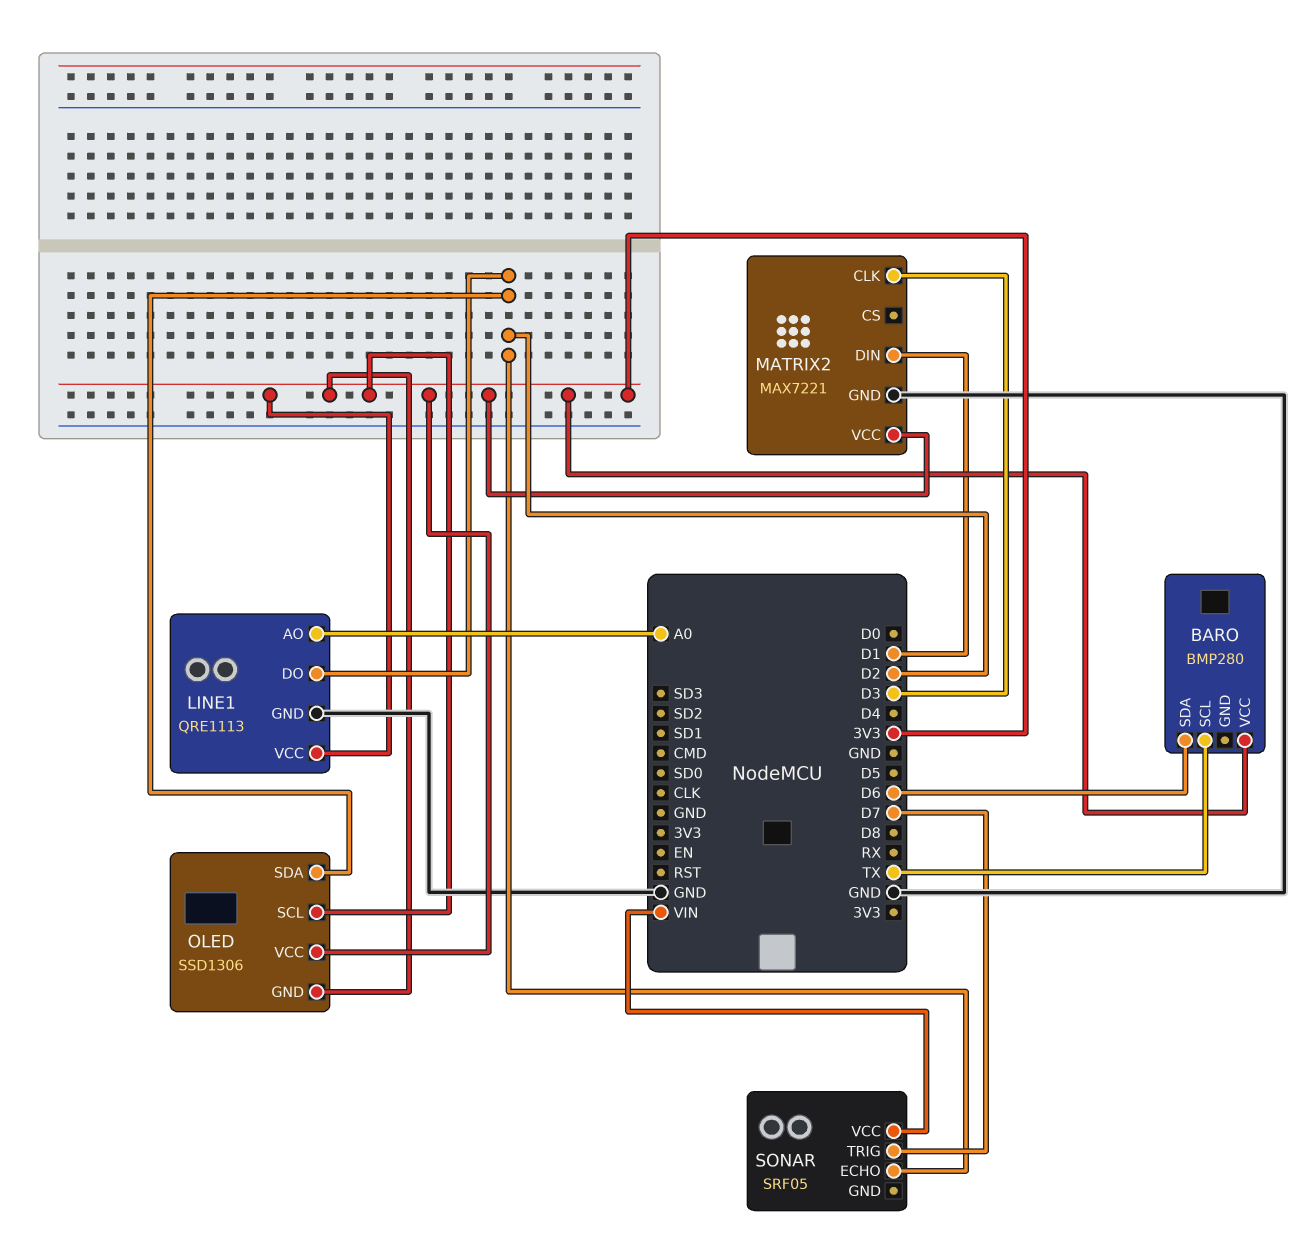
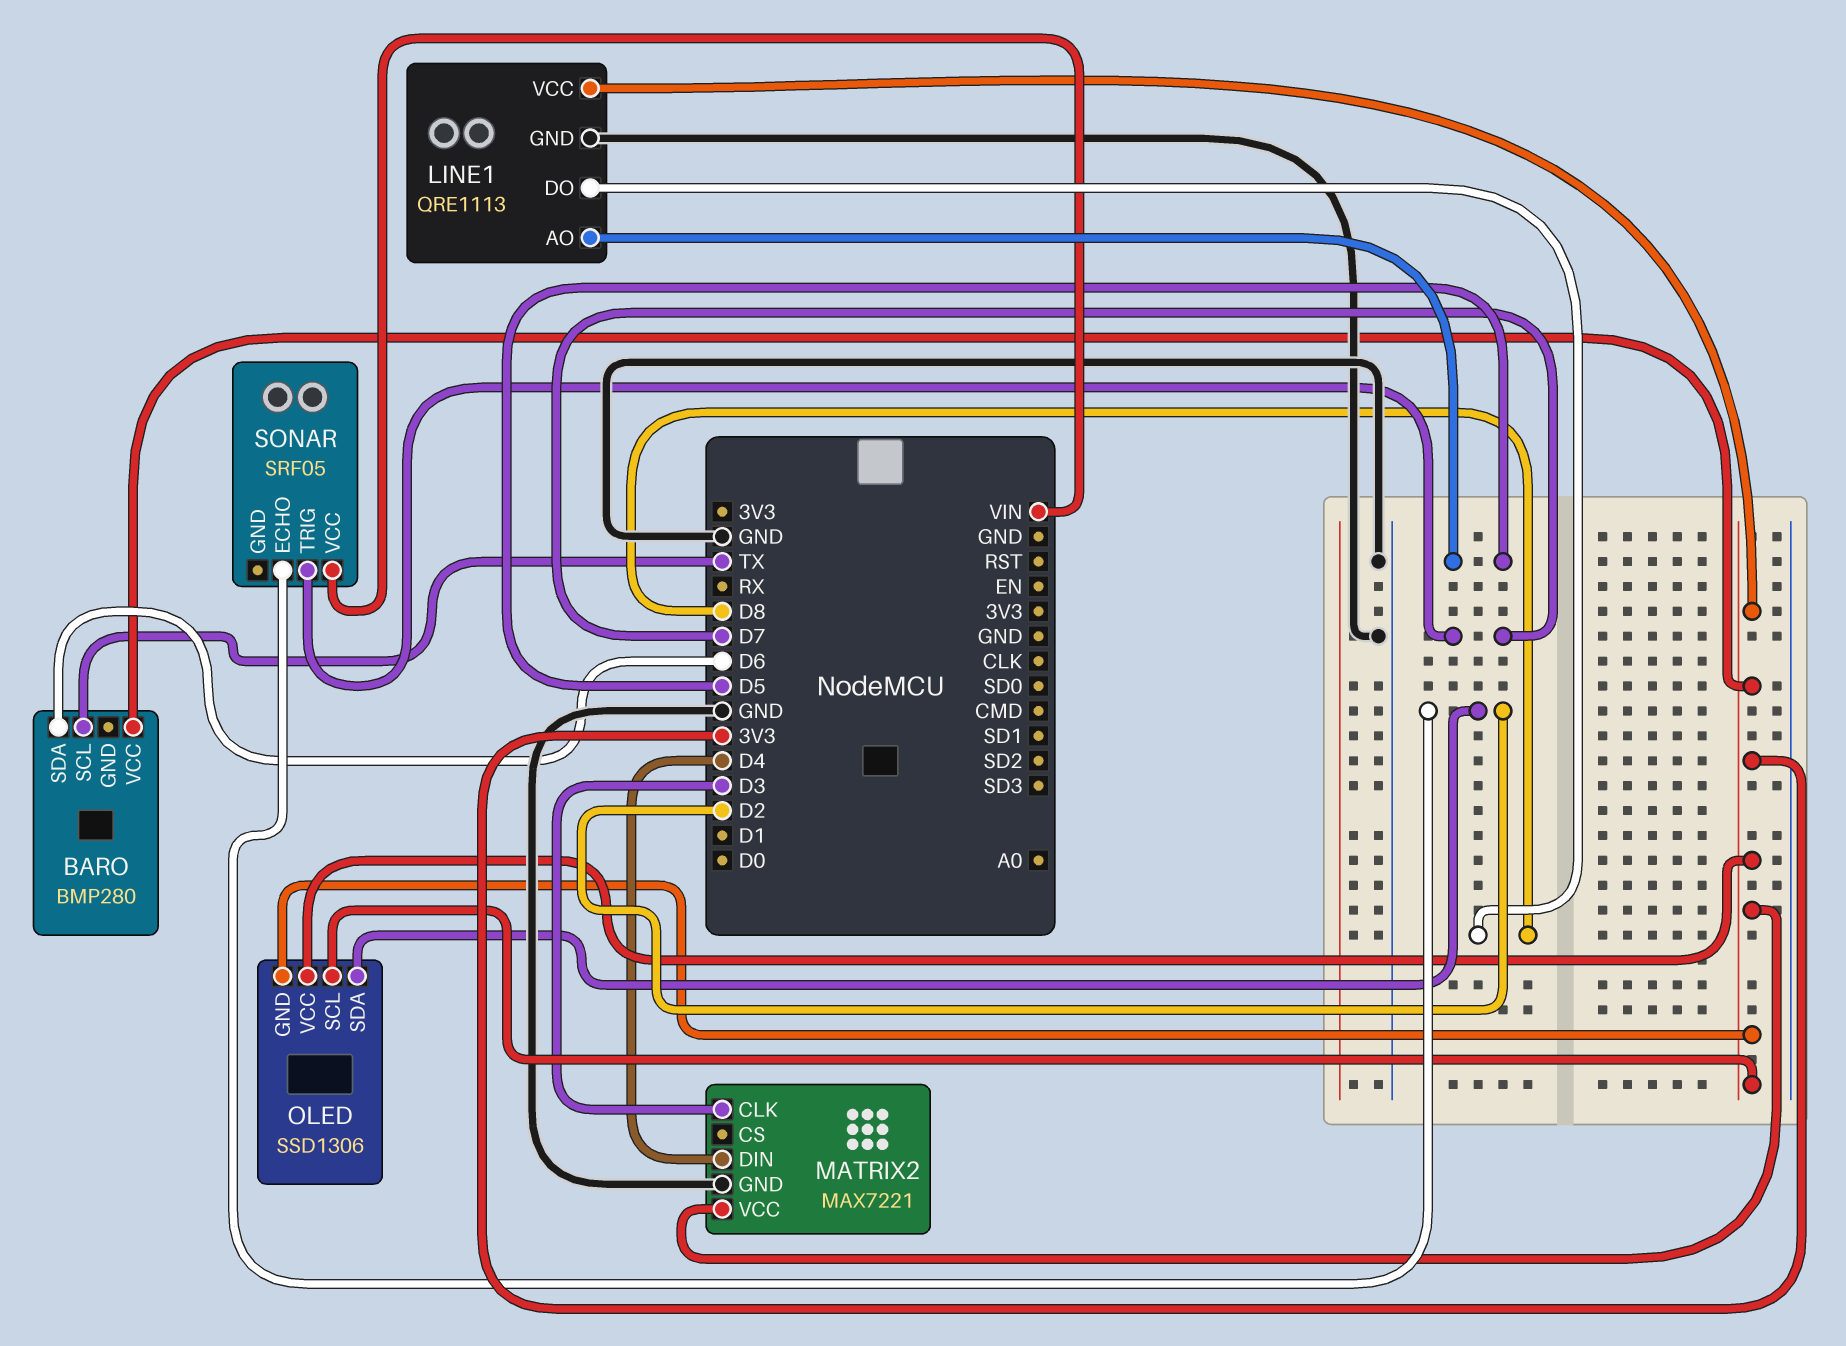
LINE1 pin AO: A0 -> D5
LINE1 pin DO: D2 -> D8
MATRIX2 pin DIN: D1 -> D4

